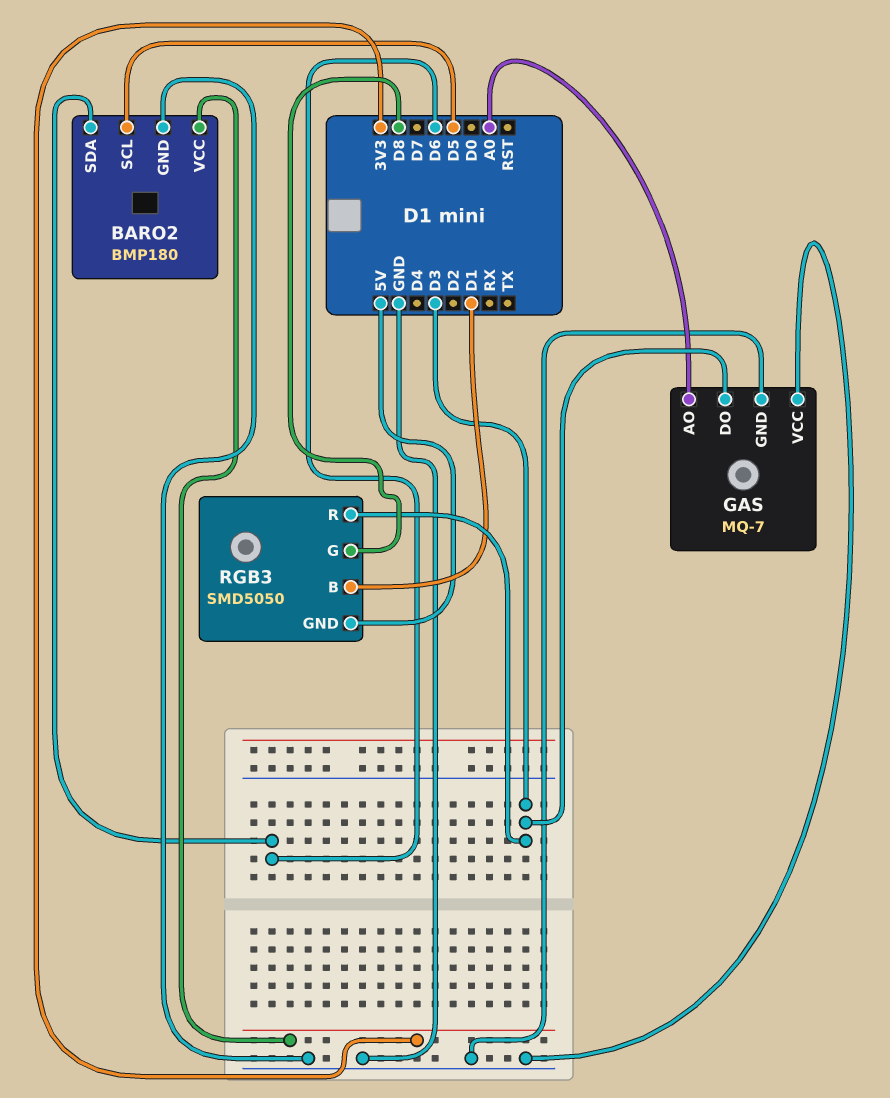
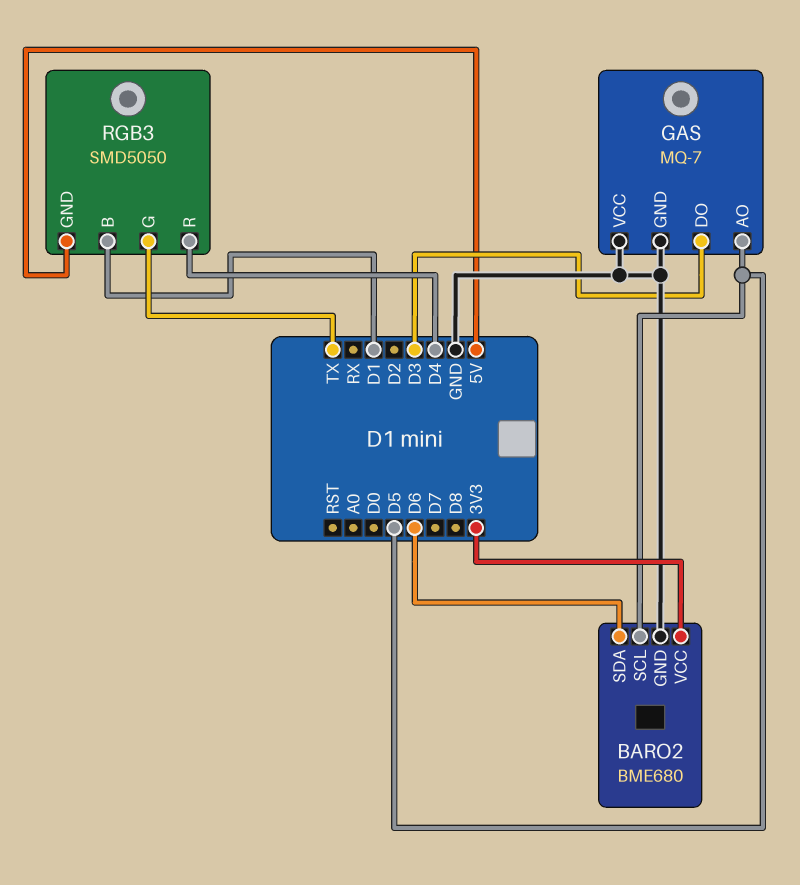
BARO2: BMP180 -> BME680
GAS pin AO: A0 -> D5
RGB3 pin G: D8 -> TX
RGB3 pin R: D3 -> D4

